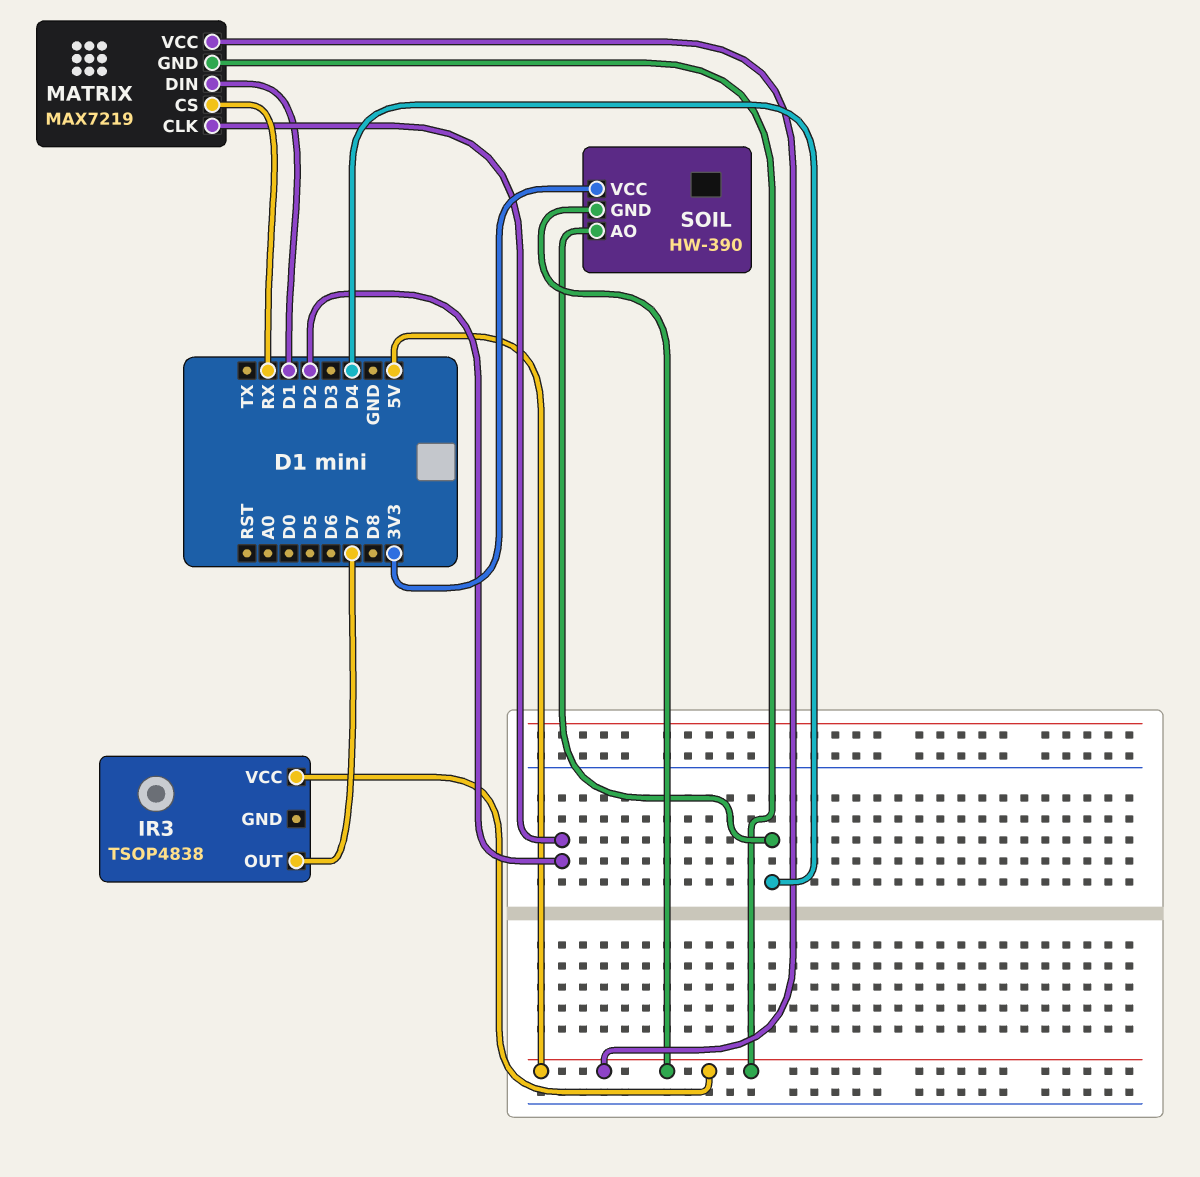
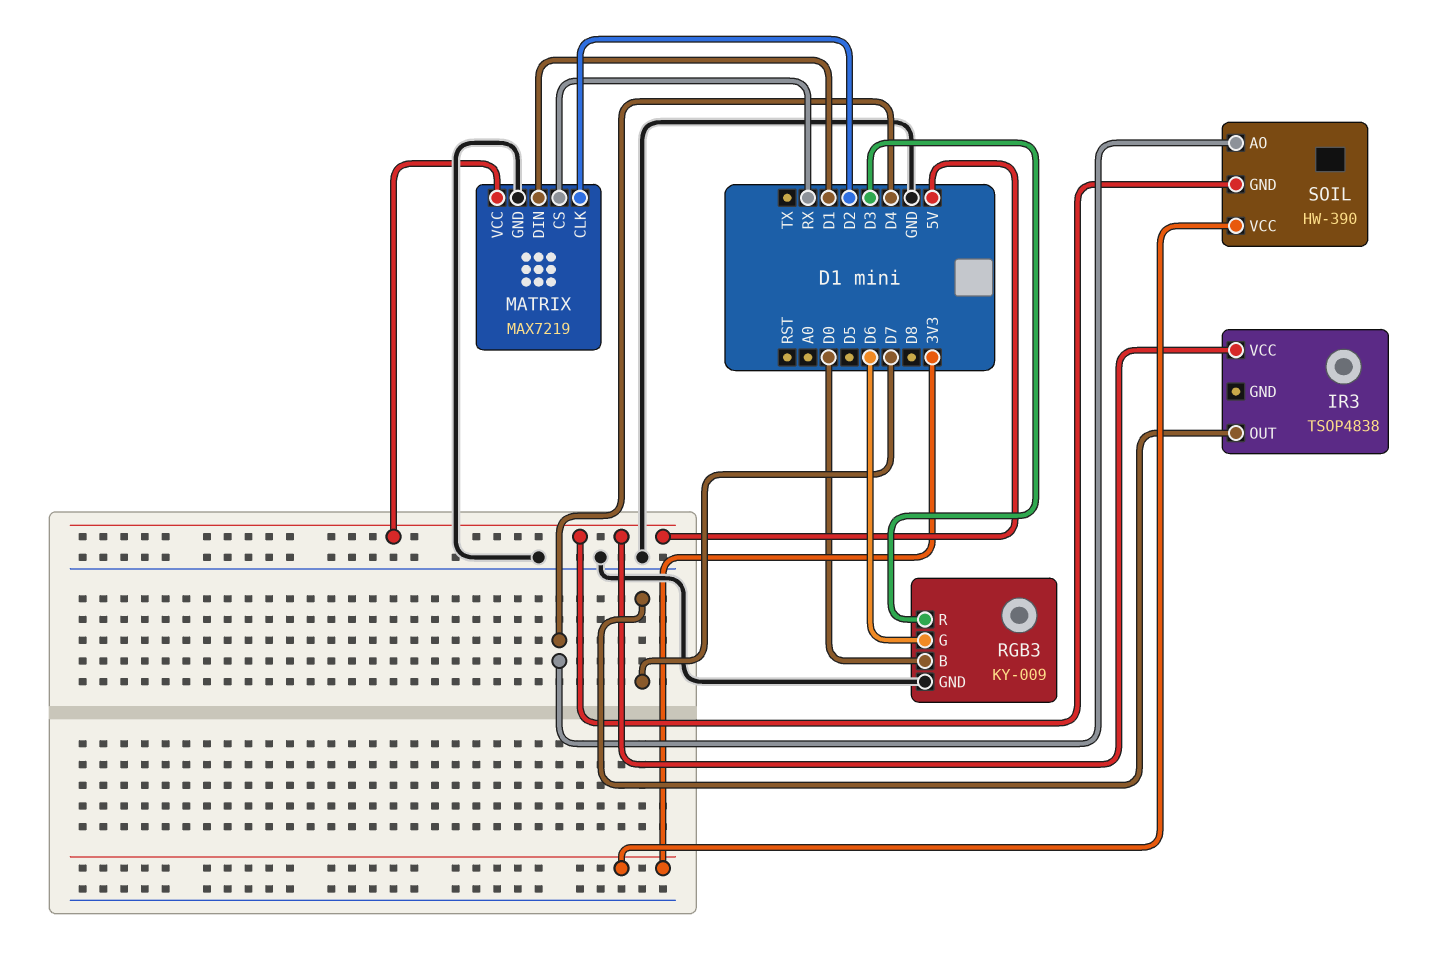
MATRIX pin GND: 5V -> GND
RGB3: none -> KY-009
RGB3 pin B: none -> D0
RGB3 pin G: none -> D6
RGB3 pin GND: none -> GND
RGB3 pin R: none -> D3

